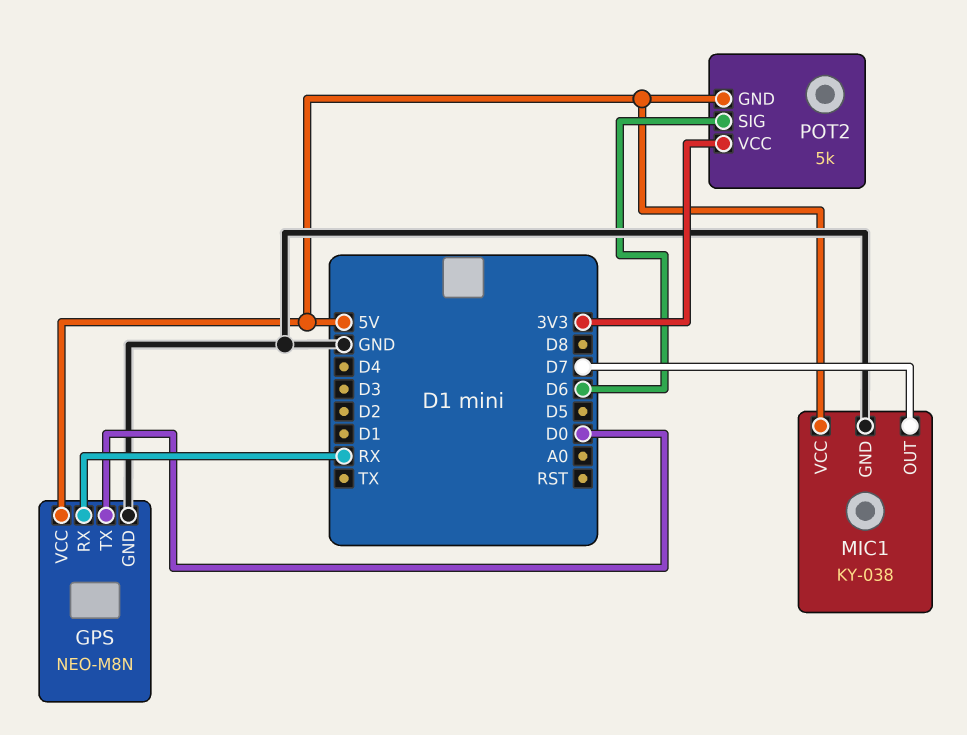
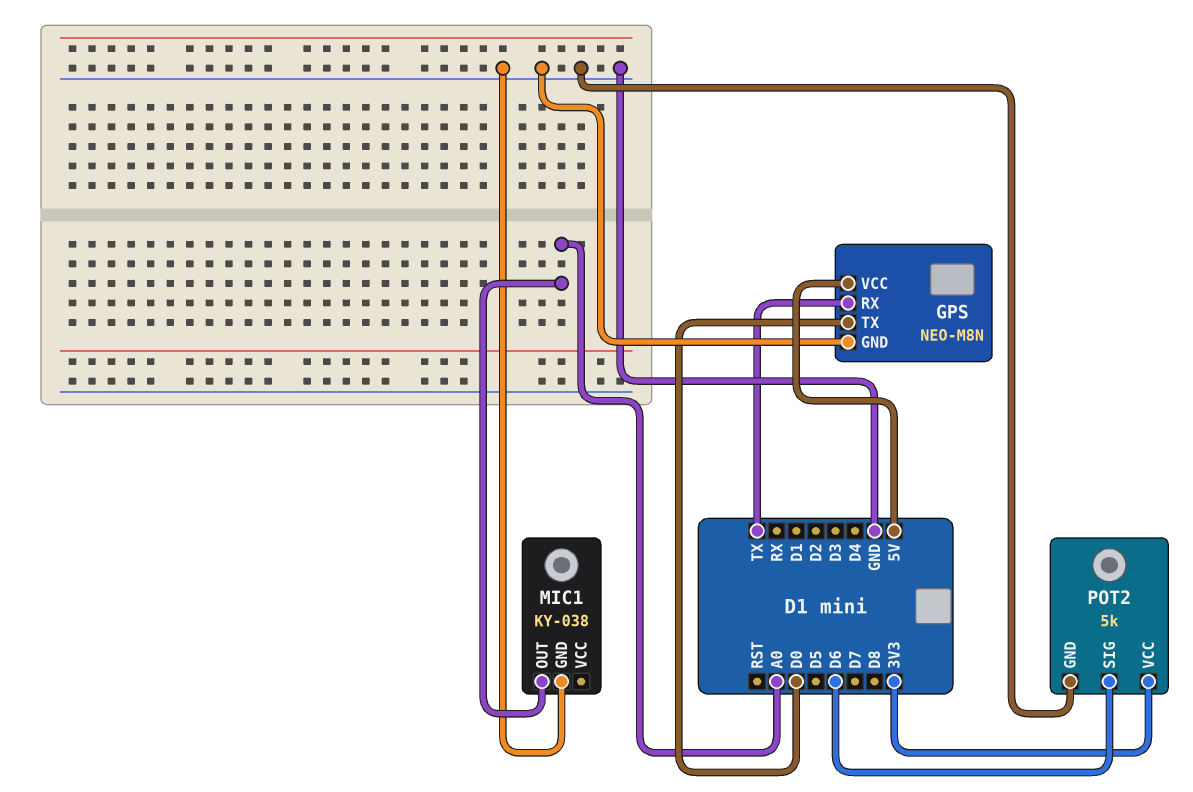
GPS pin RX: RX -> TX
MIC1 pin OUT: D7 -> A0
MIC1 pin VCC: 5V -> none
POT2 pin GND: 5V -> GND

